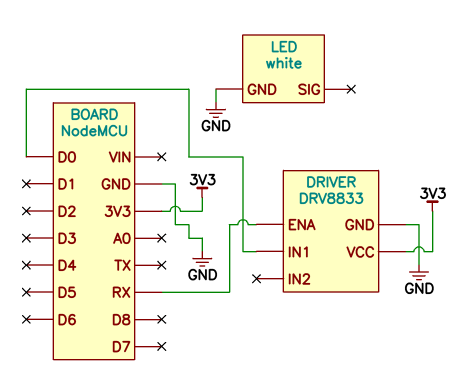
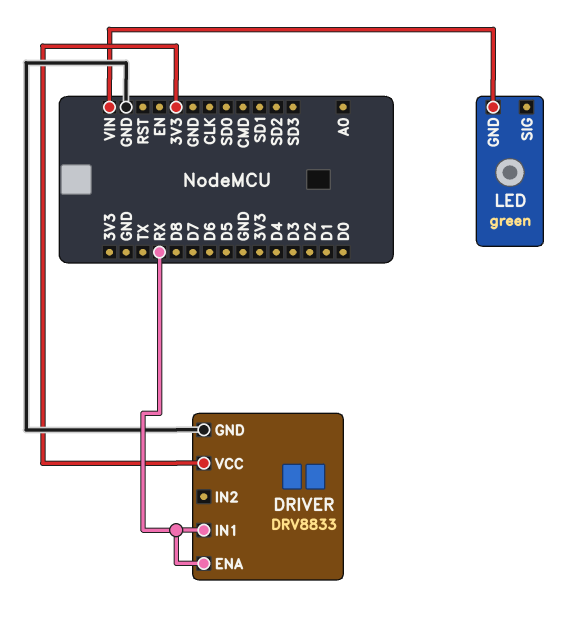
DRIVER pin IN1: D0 -> RX
LED: white -> green
LED pin GND: GND -> VIN

